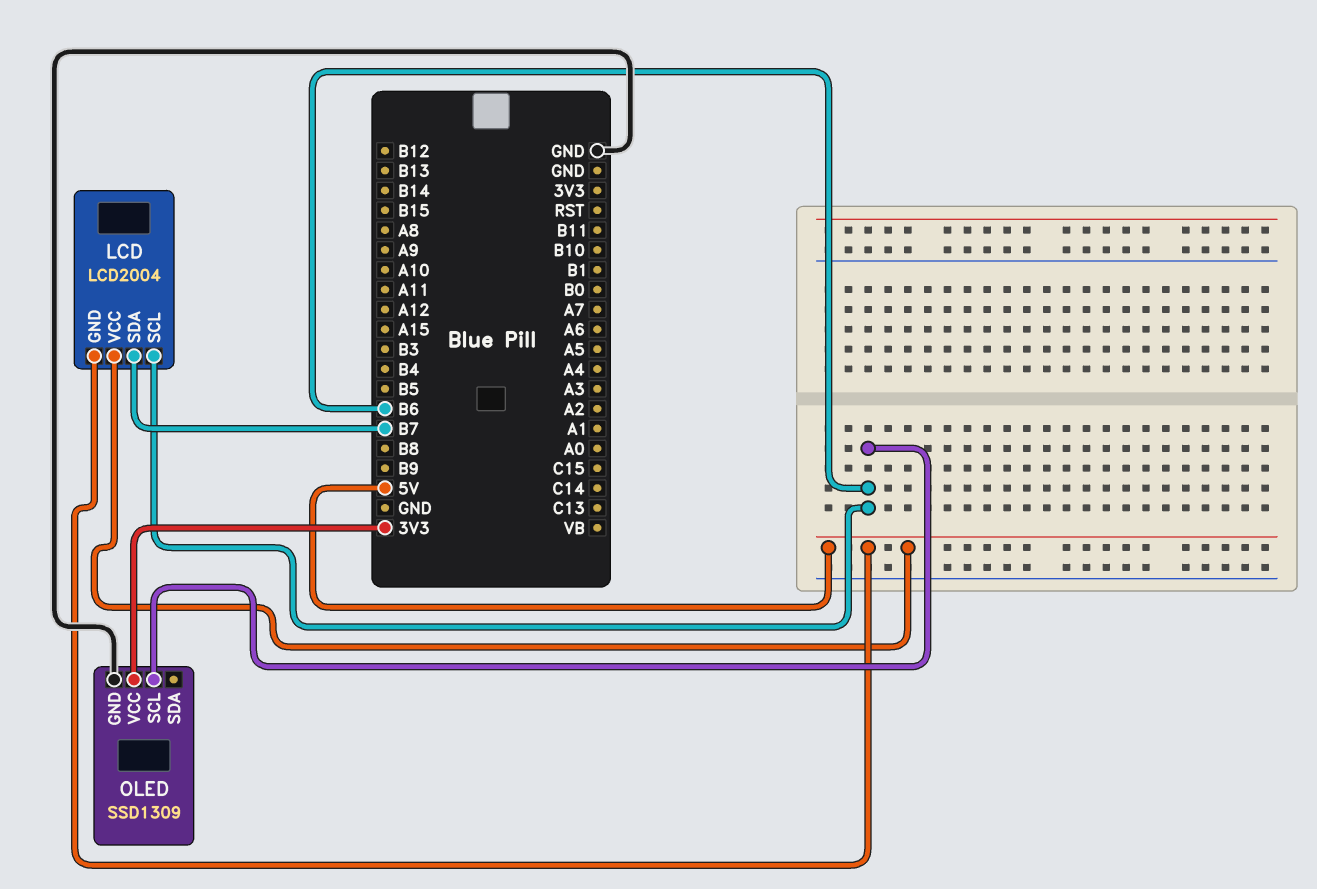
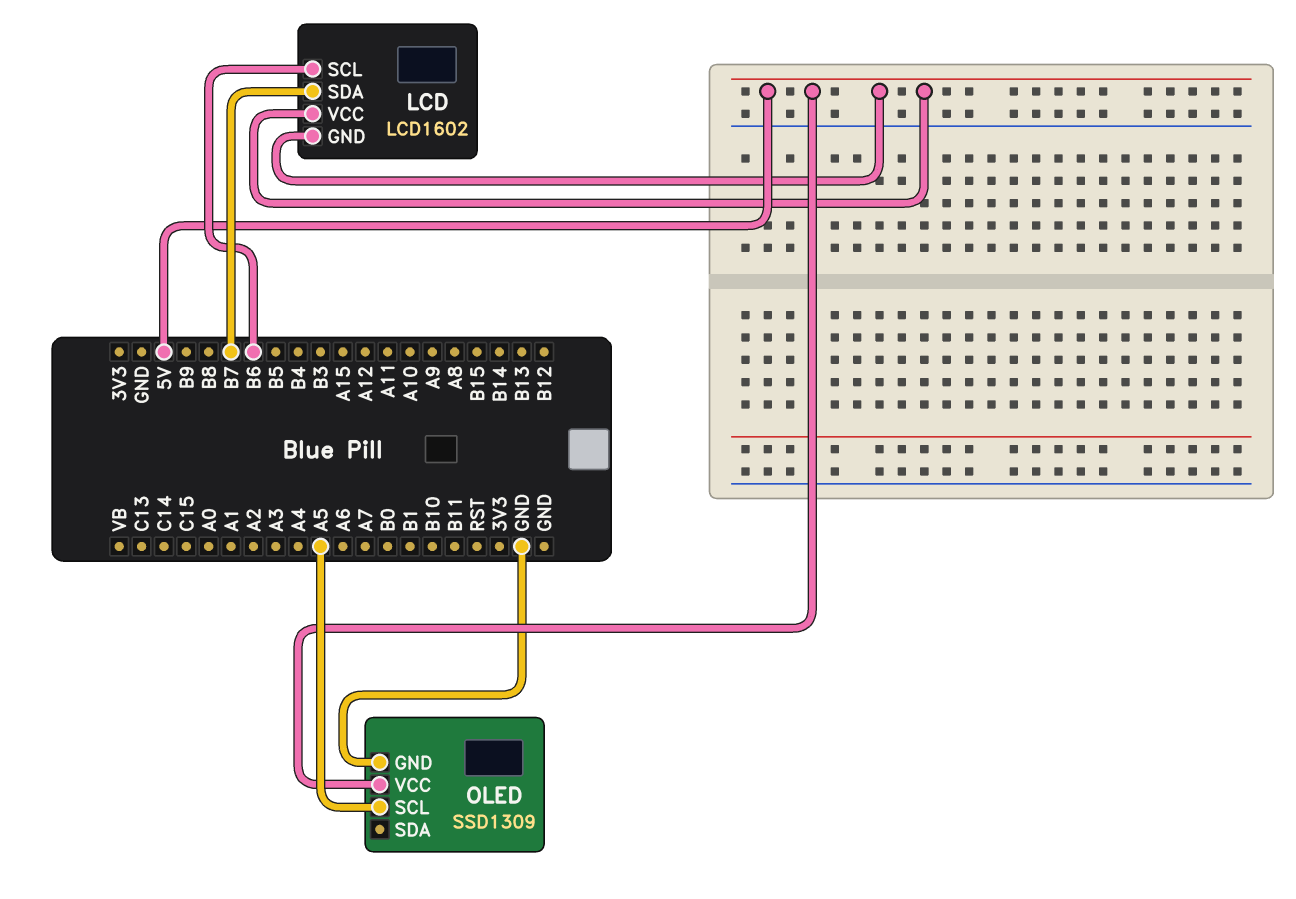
LCD: LCD2004 -> LCD1602
OLED pin SCL: B6 -> A5
OLED pin VCC: 3V3 -> 5V

